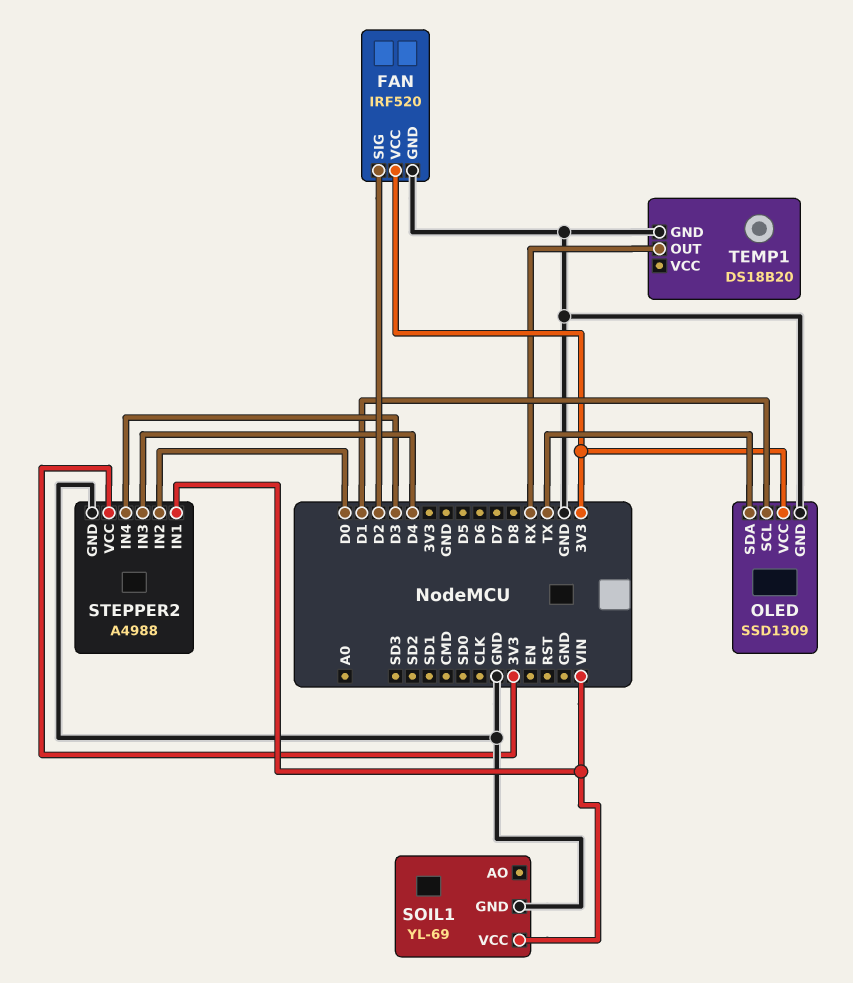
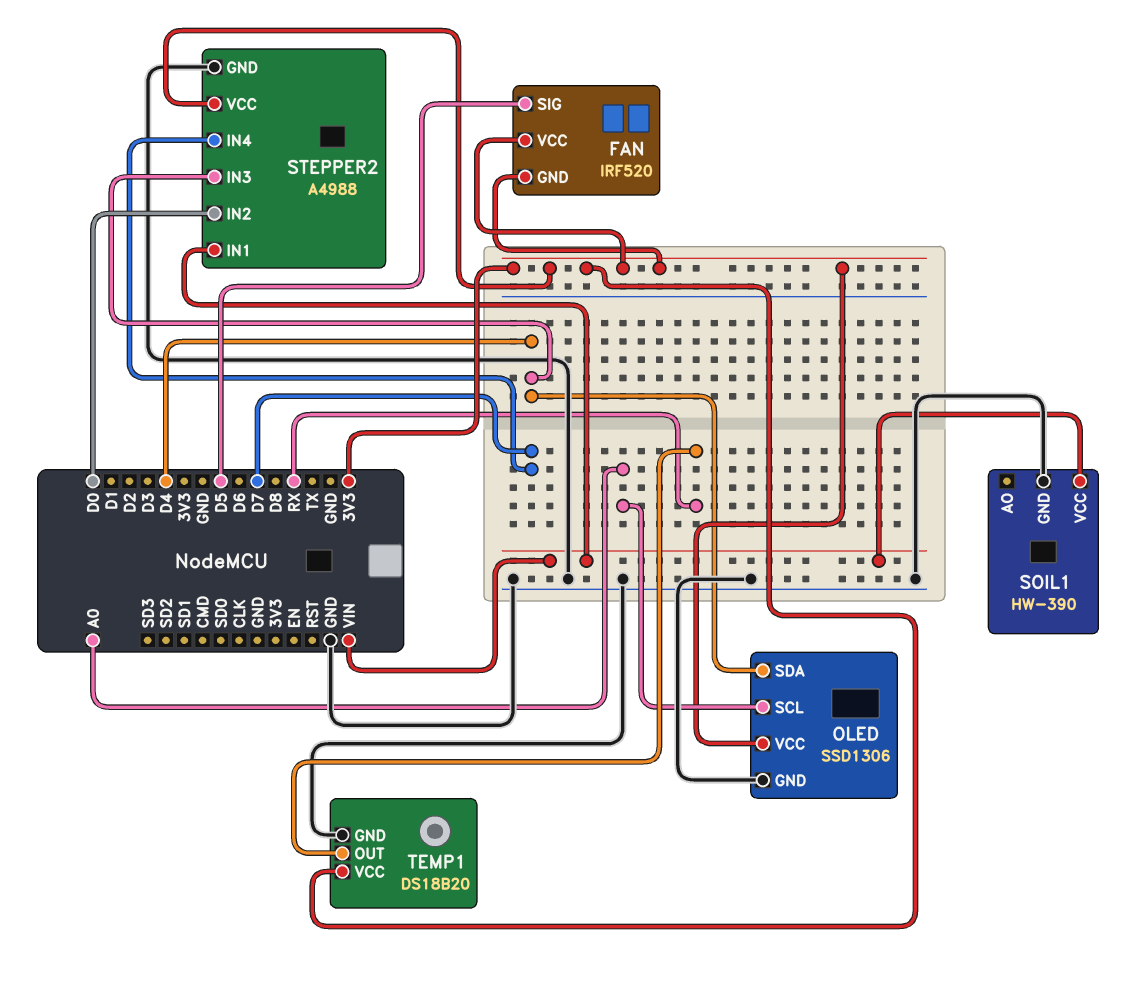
FAN pin GND: GND -> 3V3
FAN pin SIG: D2 -> D5
OLED: SSD1309 -> SSD1306
OLED pin SCL: D1 -> A0
OLED pin SDA: TX -> D4
SOIL1: YL-69 -> HW-390
STEPPER2 pin IN4: D3 -> D7
TEMP1 pin VCC: none -> 3V3

